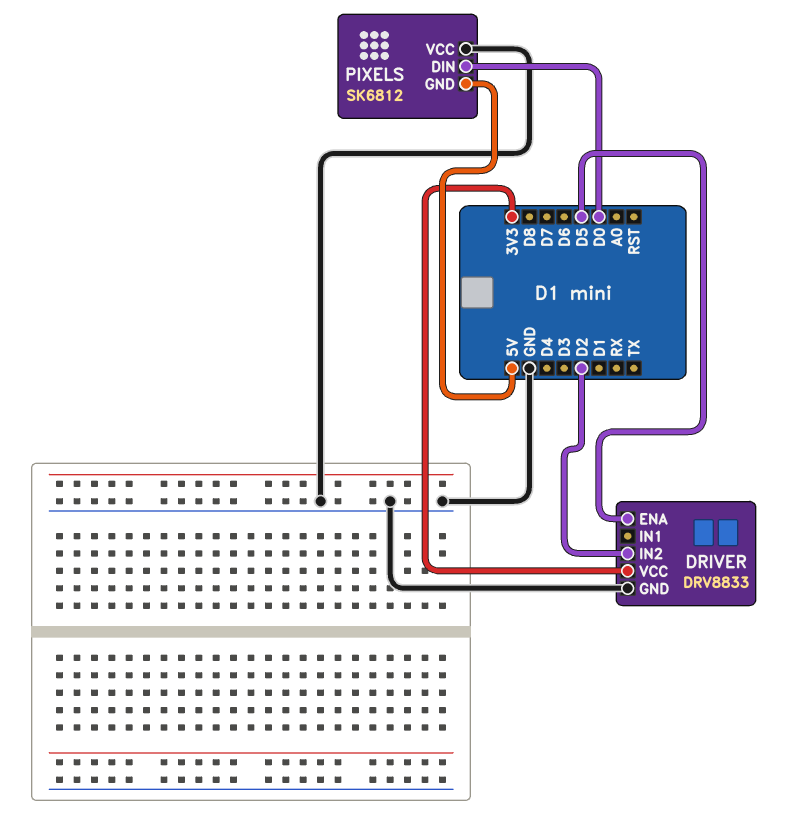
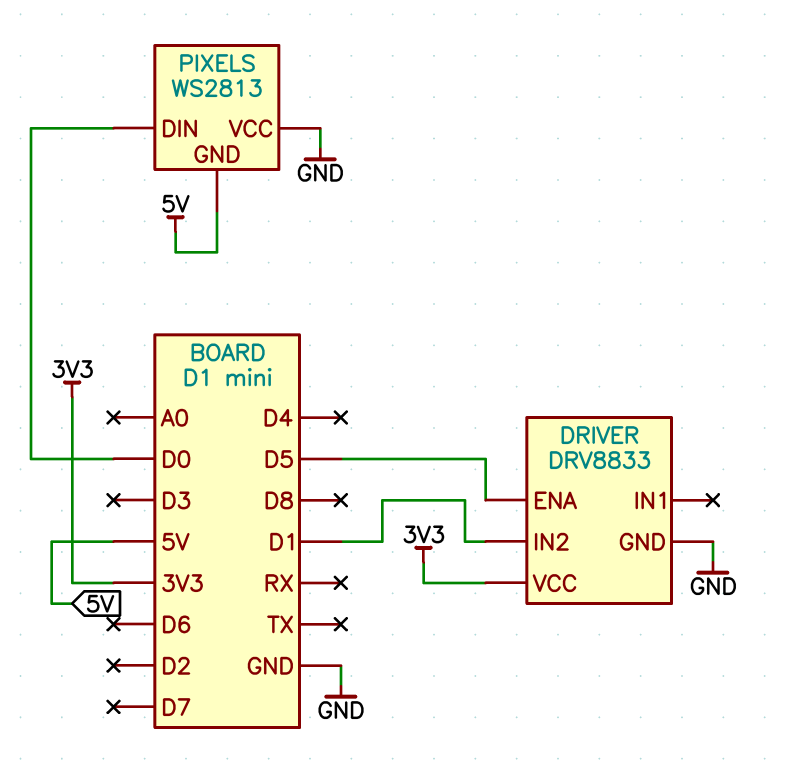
DRIVER pin IN2: D2 -> D1
PIXELS: SK6812 -> WS2813

